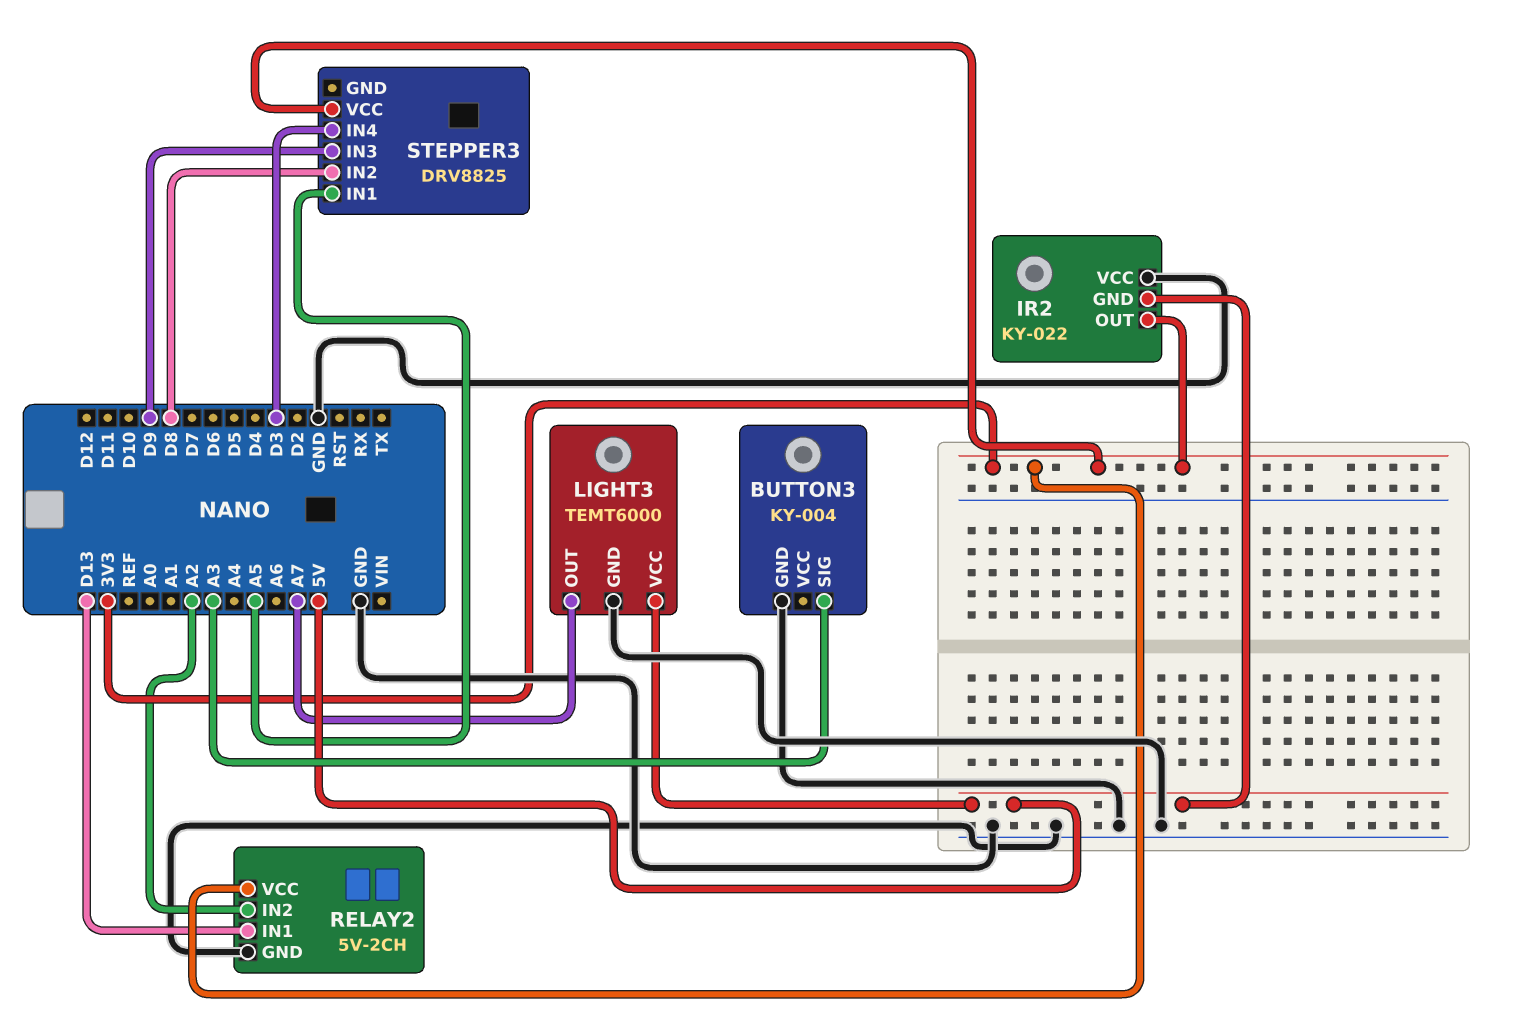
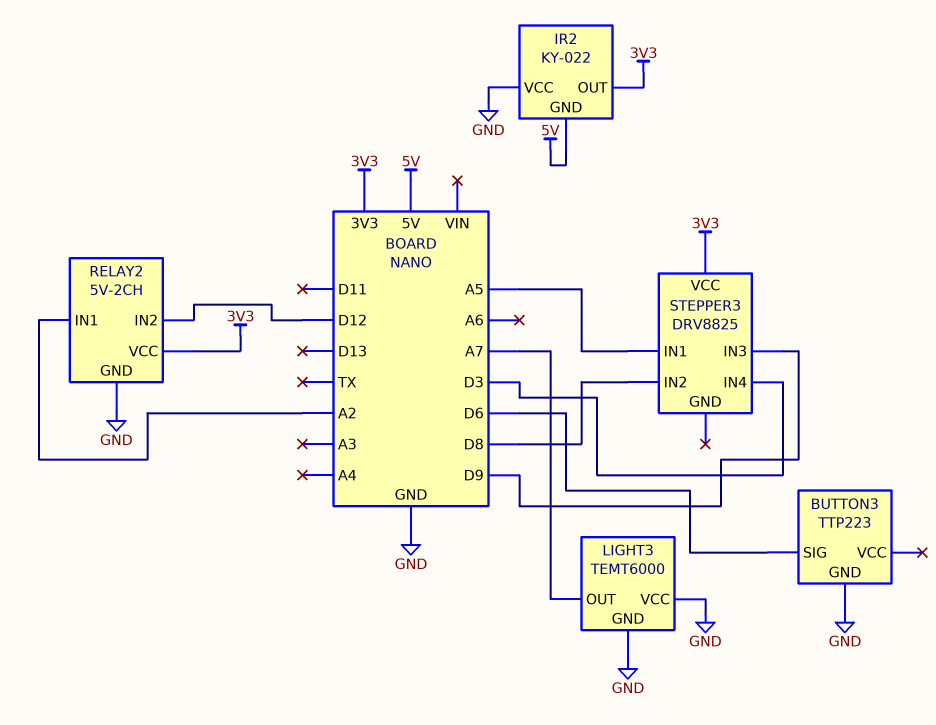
BUTTON3: KY-004 -> TTP223
BUTTON3 pin SIG: A3 -> D6
LIGHT3 pin VCC: 5V -> GND
RELAY2 pin IN1: D13 -> A2
RELAY2 pin IN2: A2 -> D12

